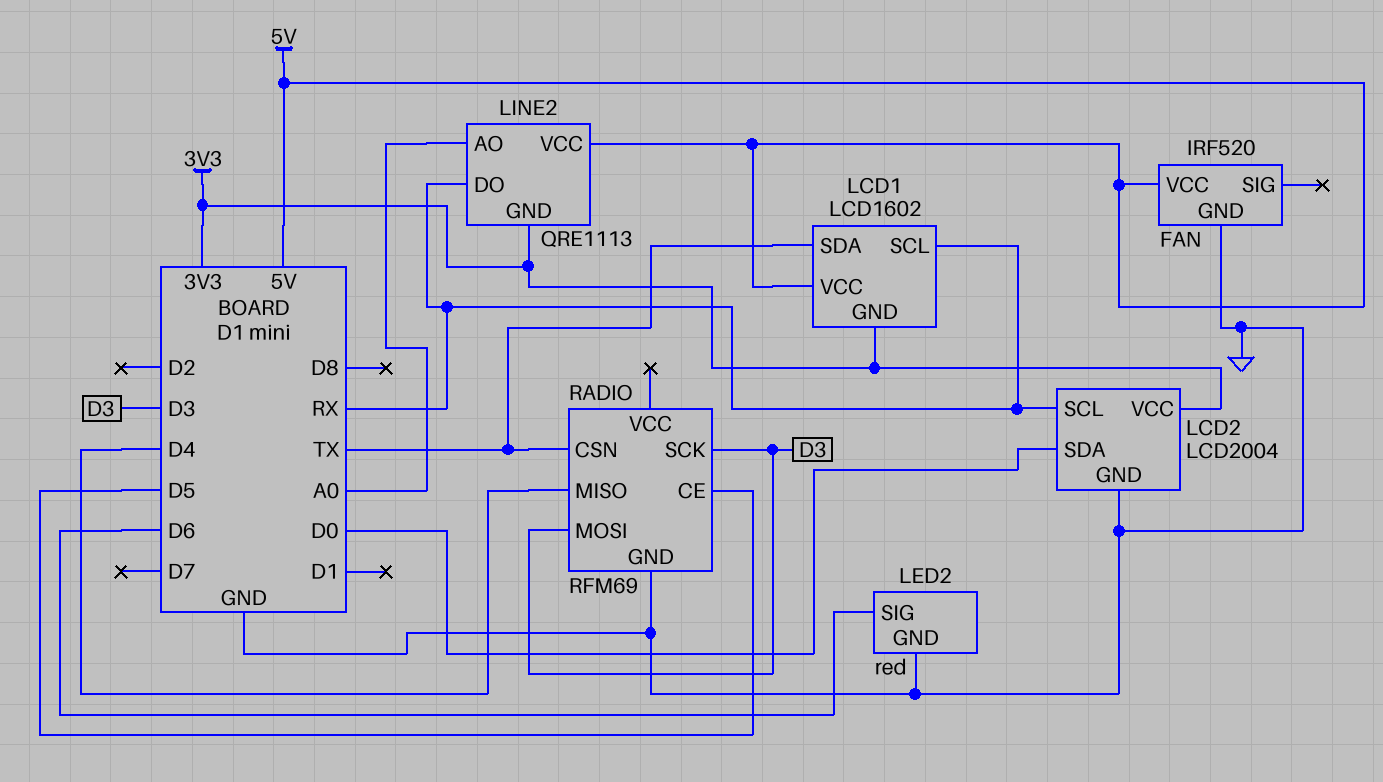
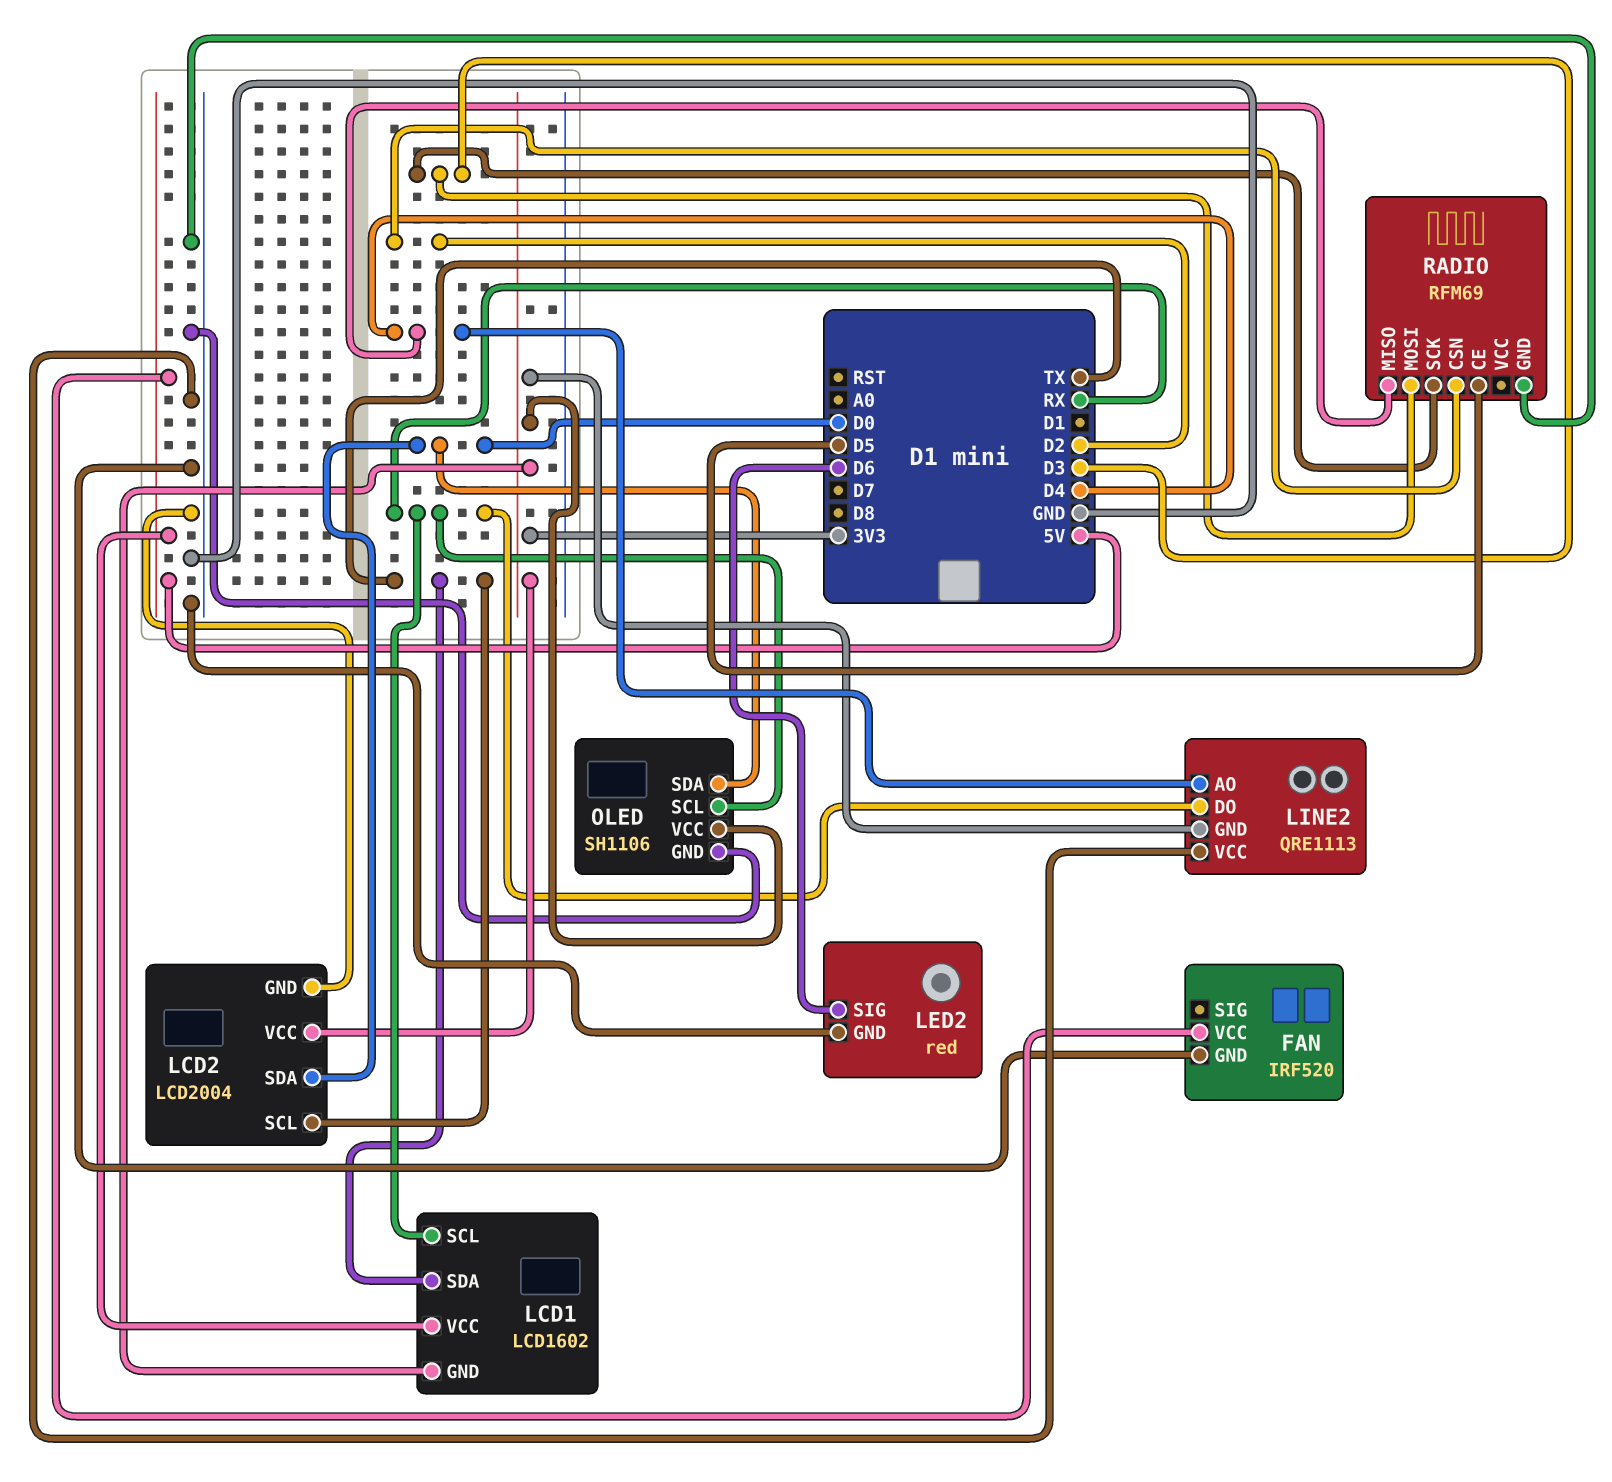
LCD2 pin SCL: RX -> TX
LINE2 pin AO: A0 -> D4
LINE2 pin VCC: 5V -> GND
OLED: none -> SH1106
OLED pin GND: none -> GND
OLED pin SCL: none -> RX
OLED pin SDA: none -> D0
OLED pin VCC: none -> 3V3
RADIO pin CSN: TX -> D2

